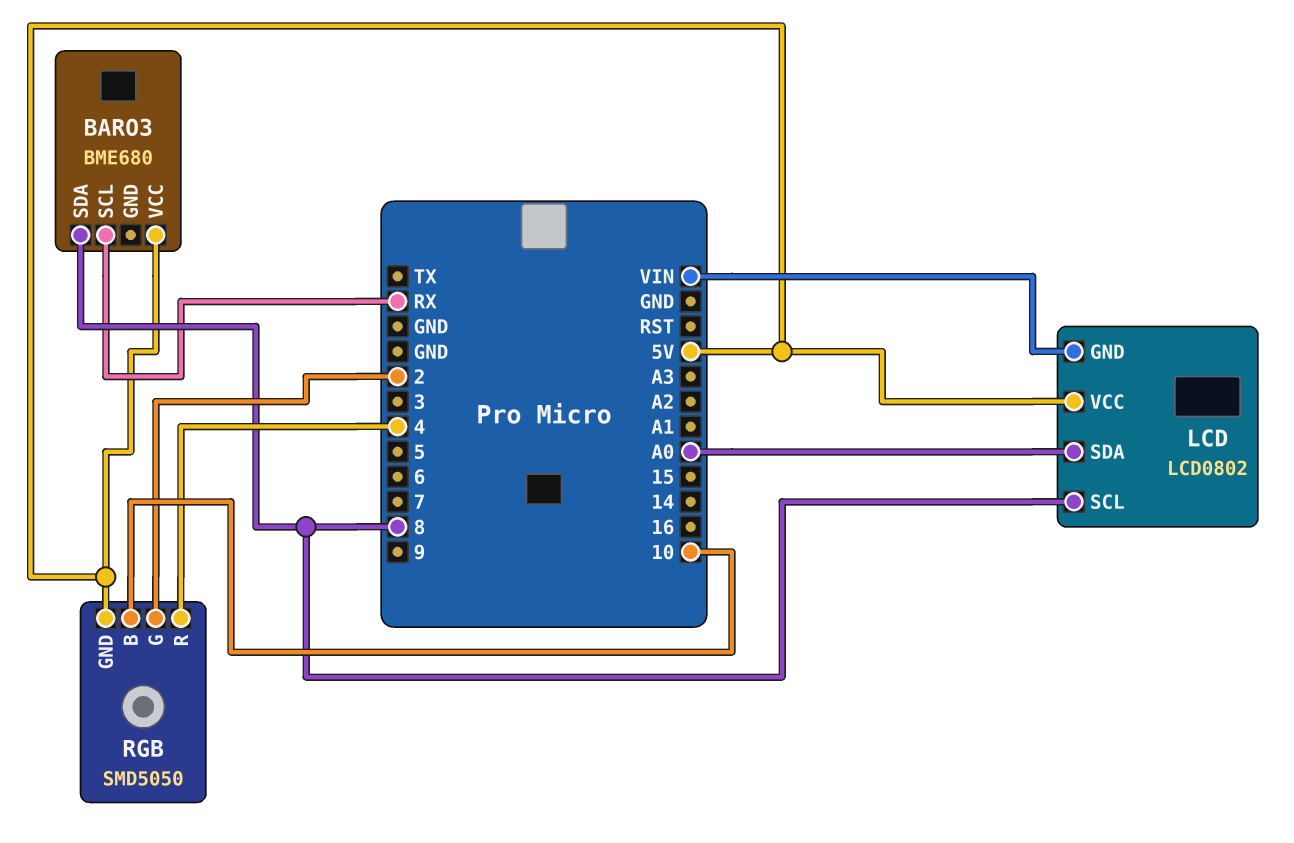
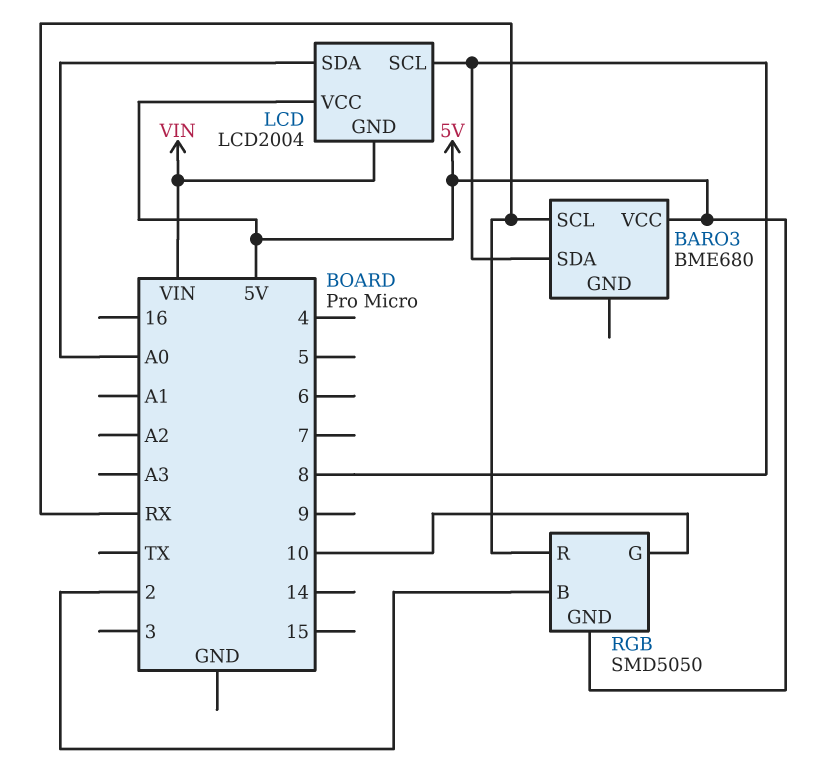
LCD: LCD0802 -> LCD2004
RGB pin B: 10 -> 2
RGB pin G: 2 -> 10
RGB pin R: 4 -> RX

